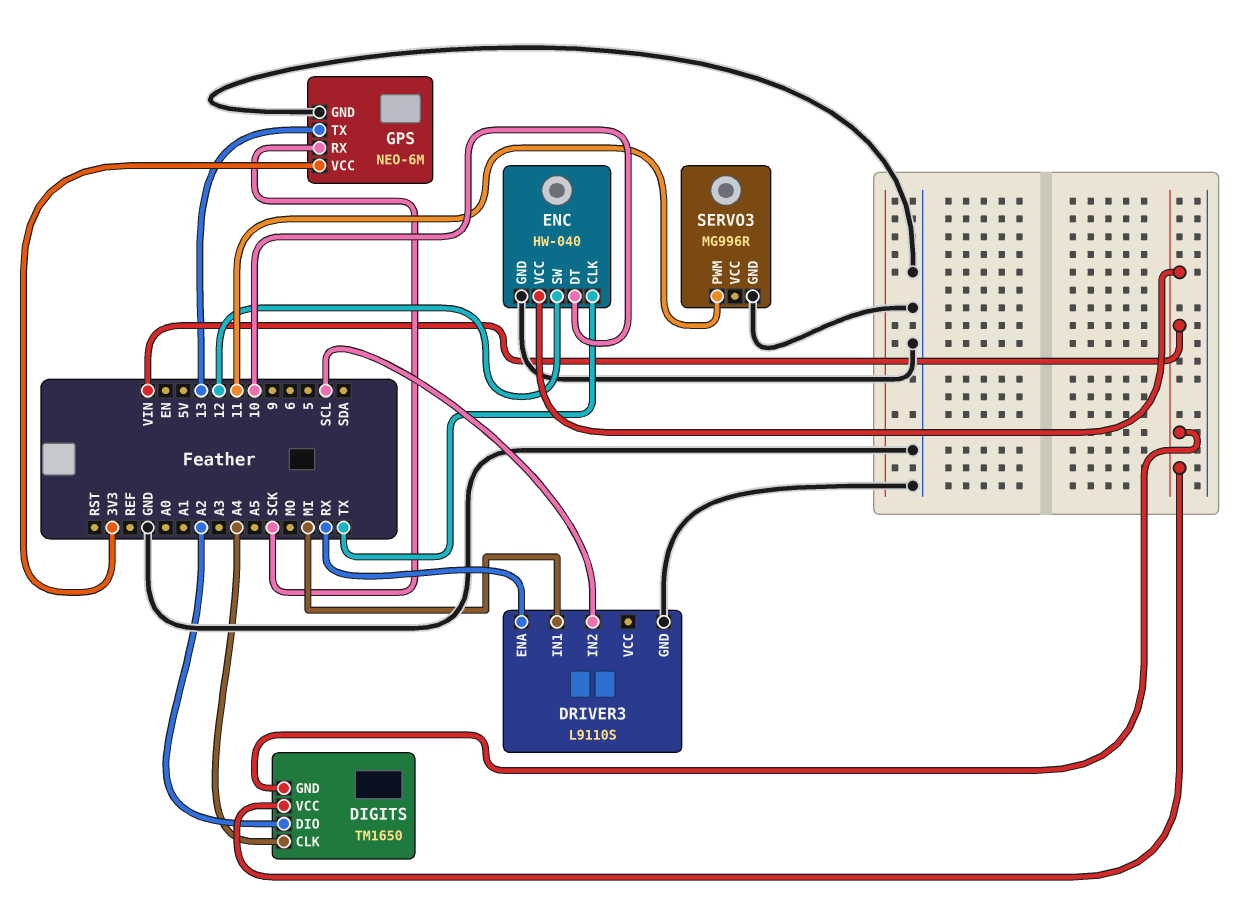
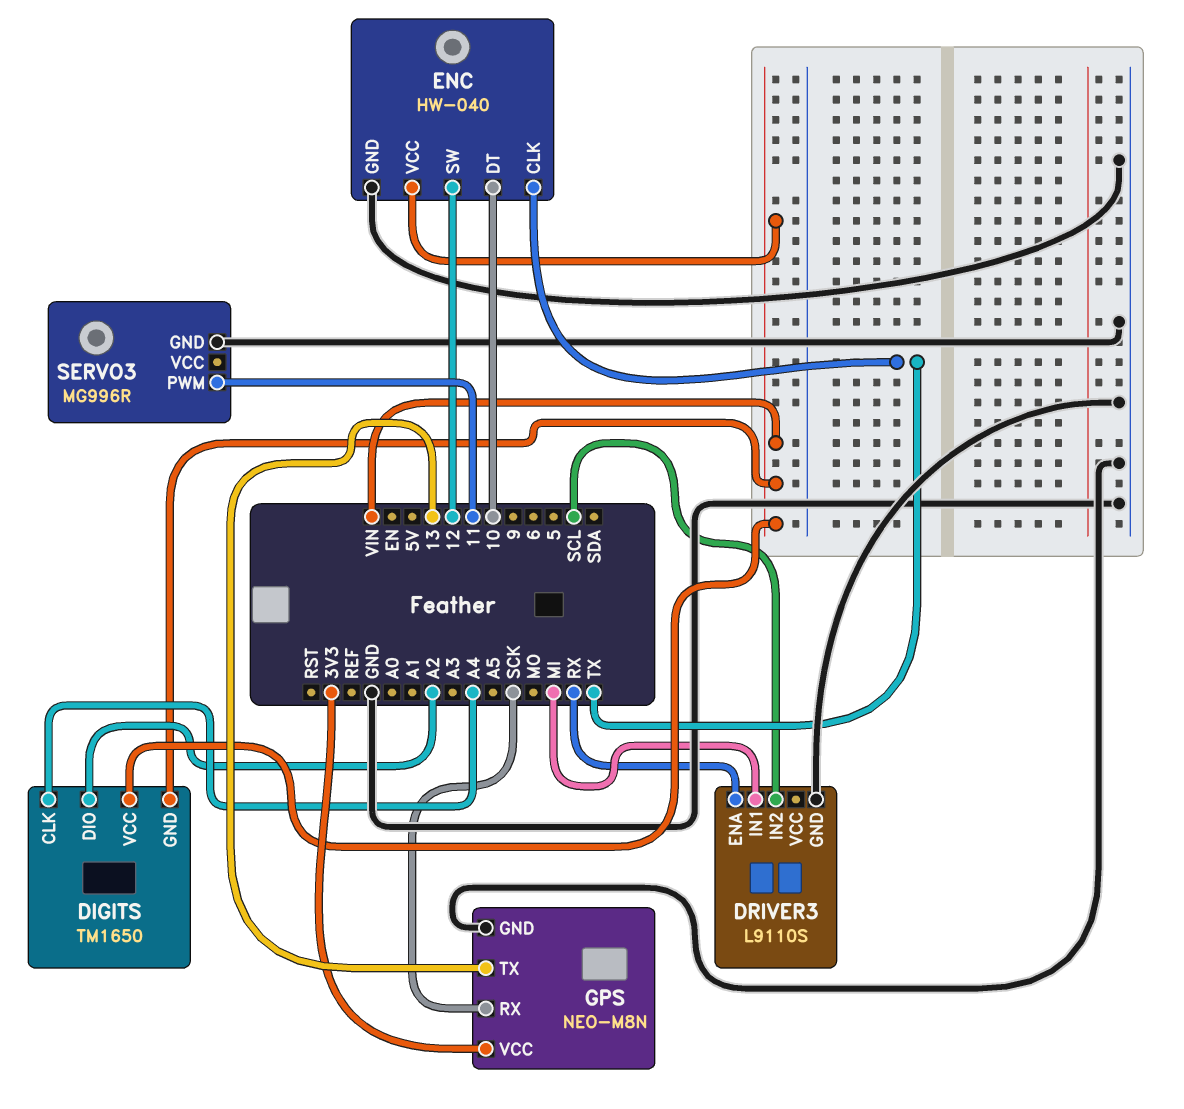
GPS: NEO-6M -> NEO-M8N

